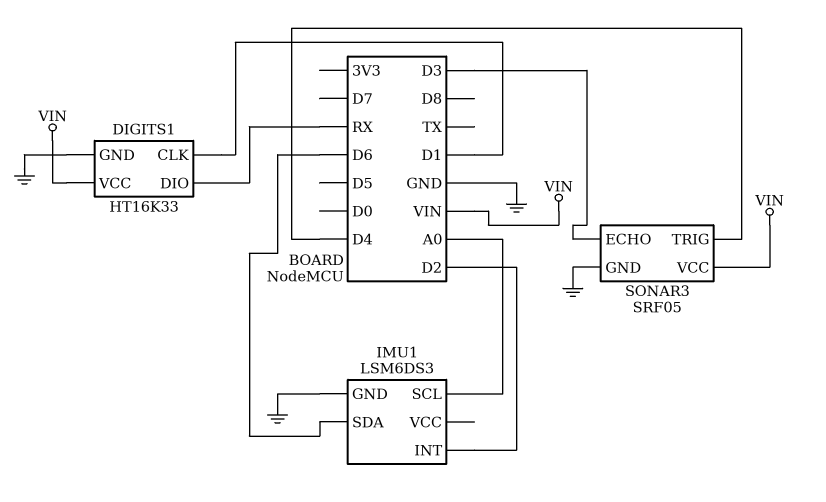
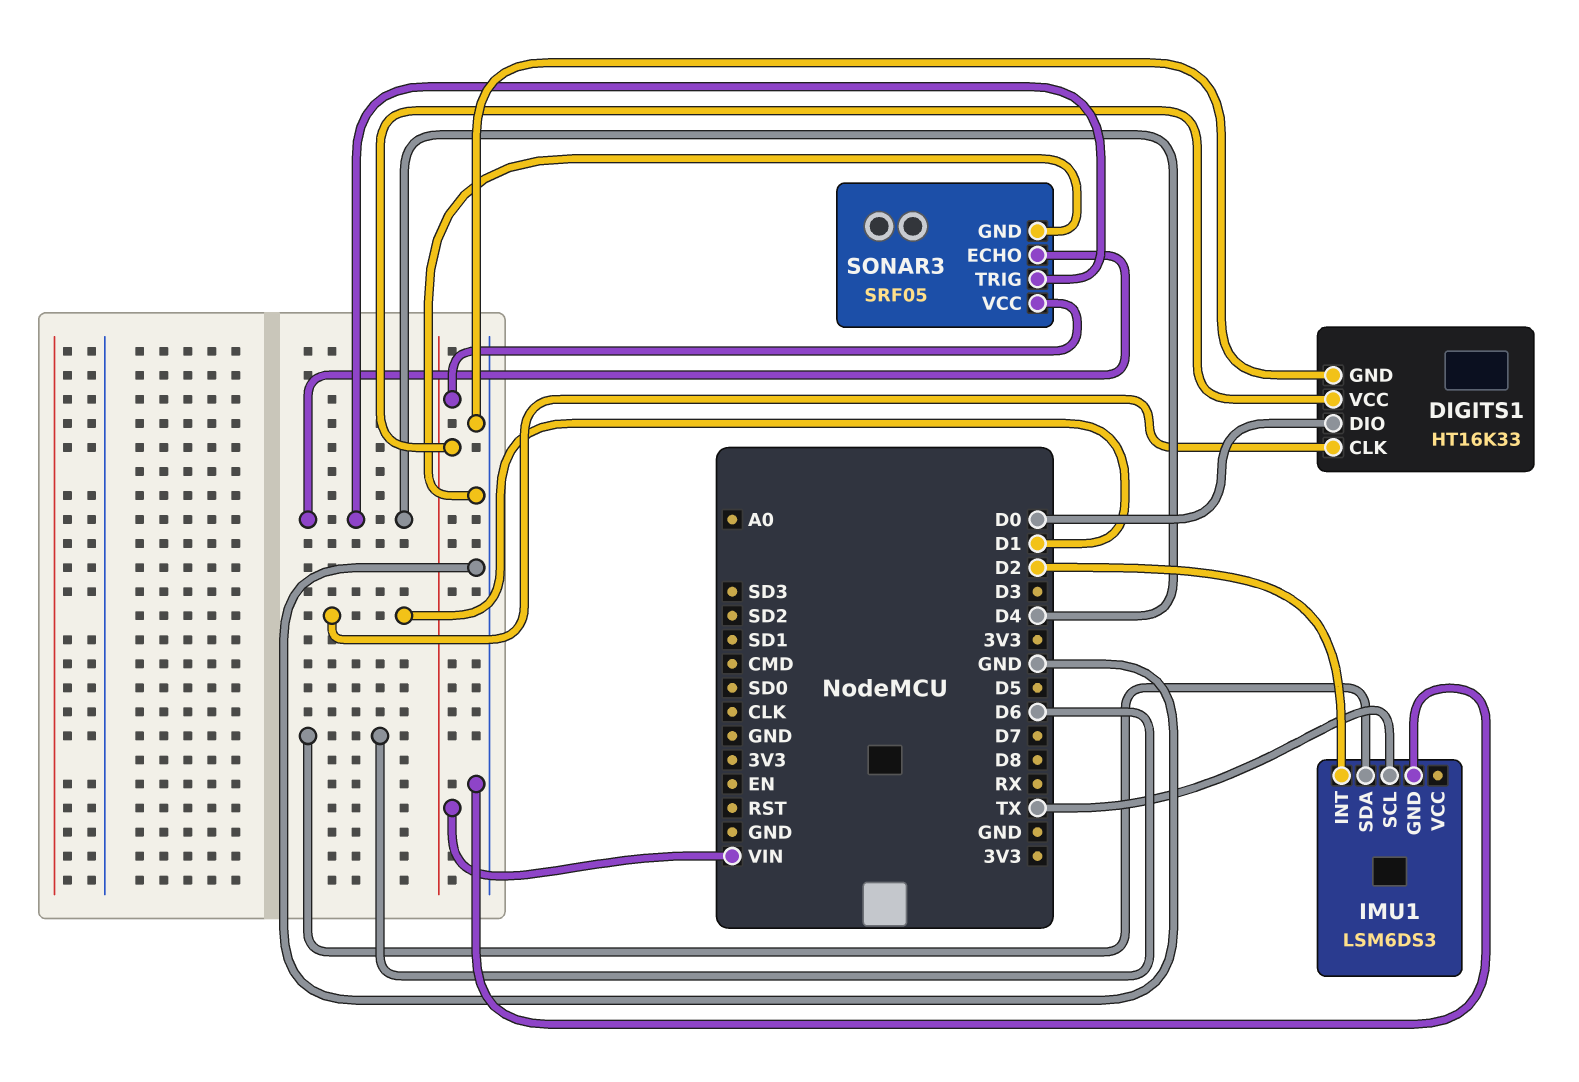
DIGITS1 pin DIO: RX -> D0
IMU1 pin SCL: A0 -> TX
SONAR3 pin ECHO: D3 -> D4

